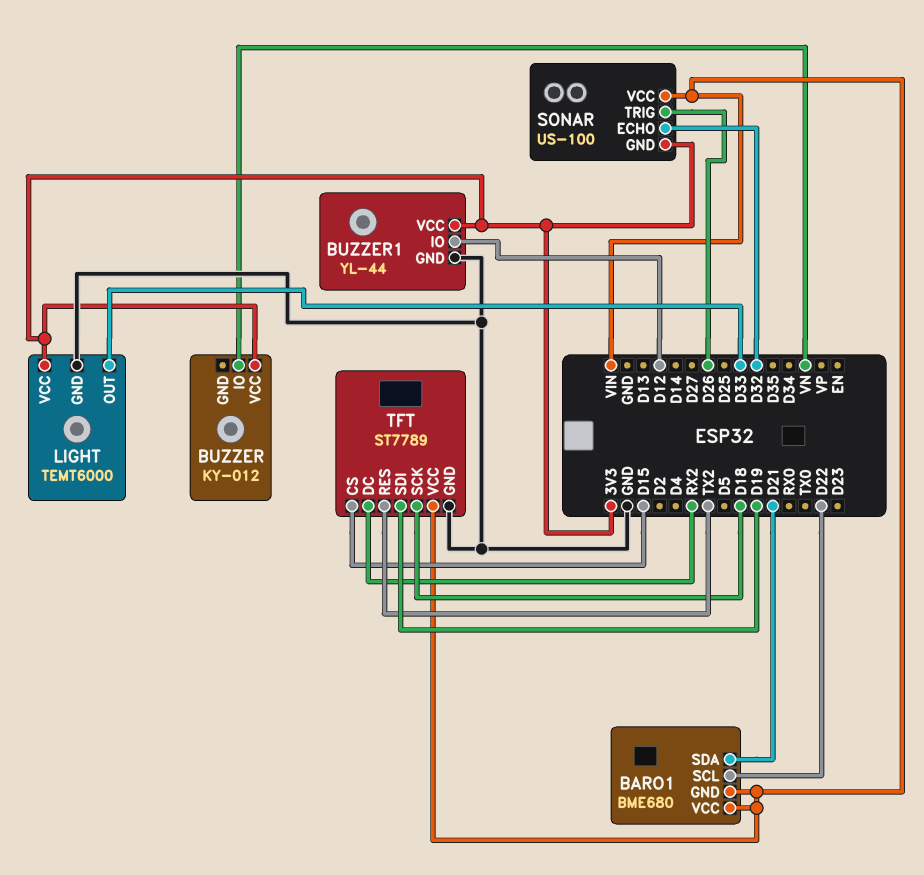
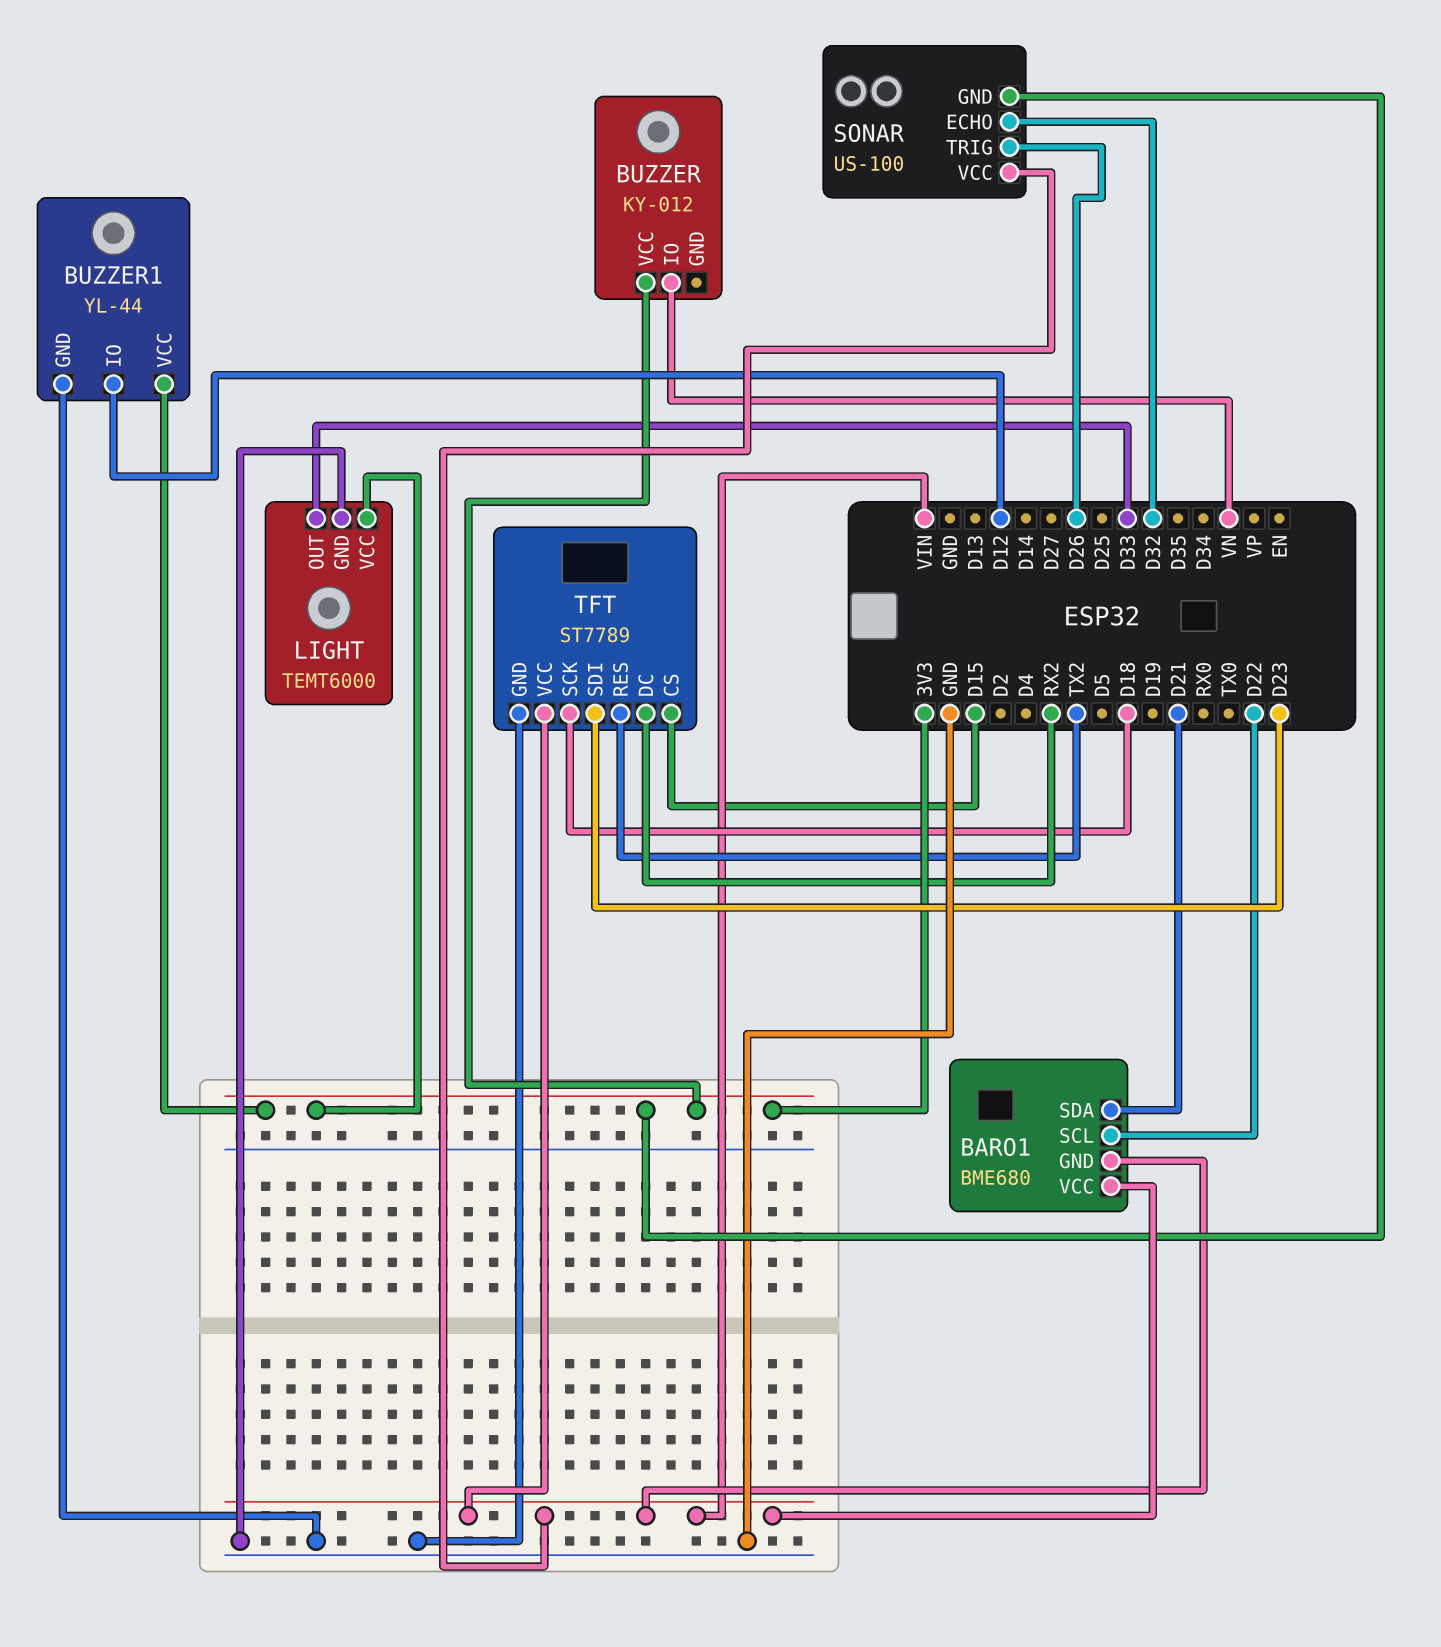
TFT pin SDI: D19 -> D23

